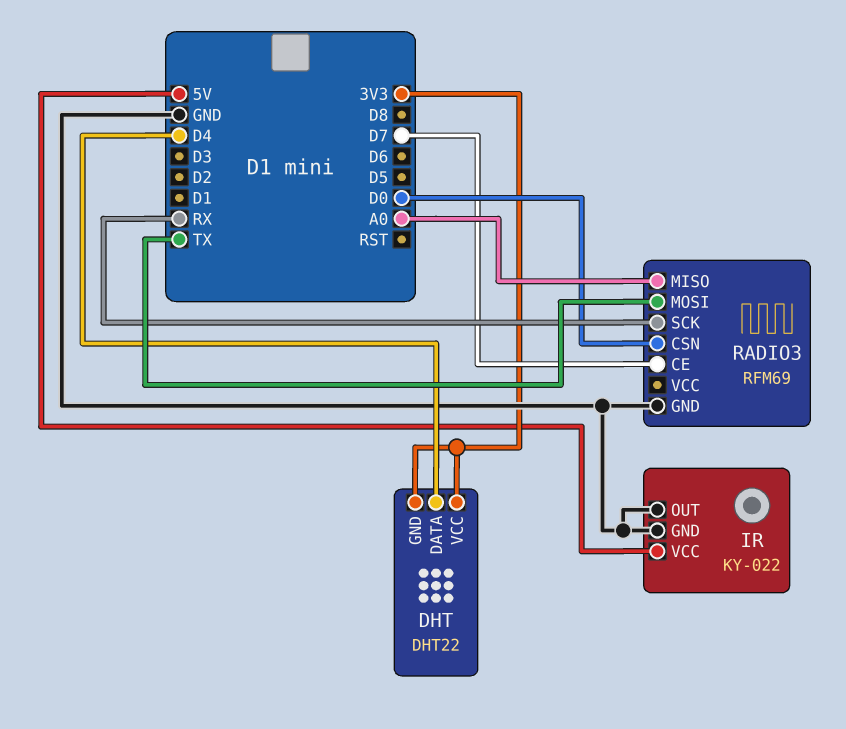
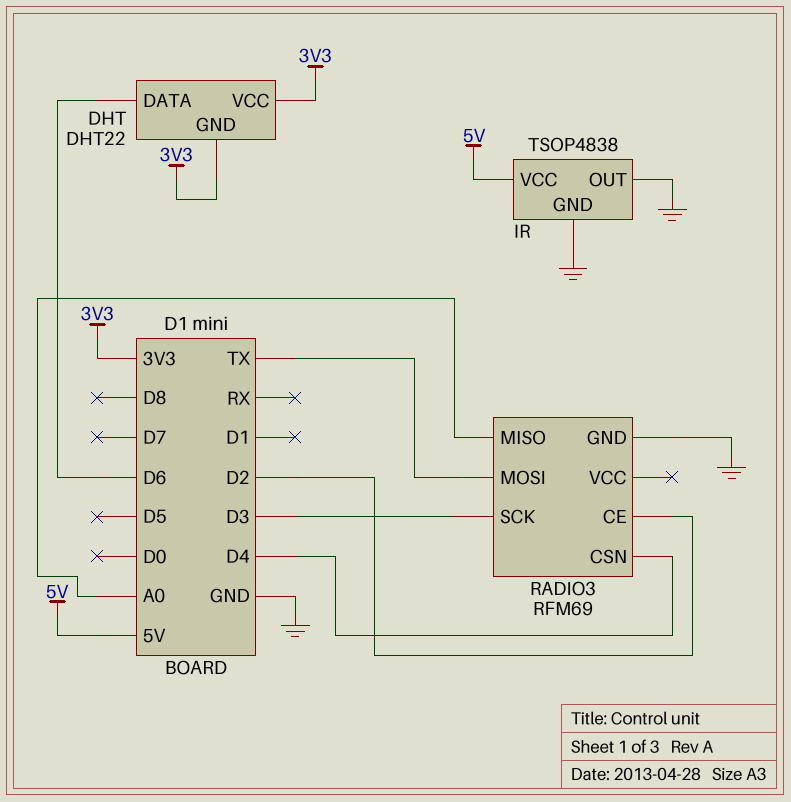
DHT pin DATA: D4 -> D6
IR: KY-022 -> TSOP4838
RADIO3 pin CE: D7 -> D2
RADIO3 pin CSN: D0 -> D4
RADIO3 pin SCK: RX -> D3

